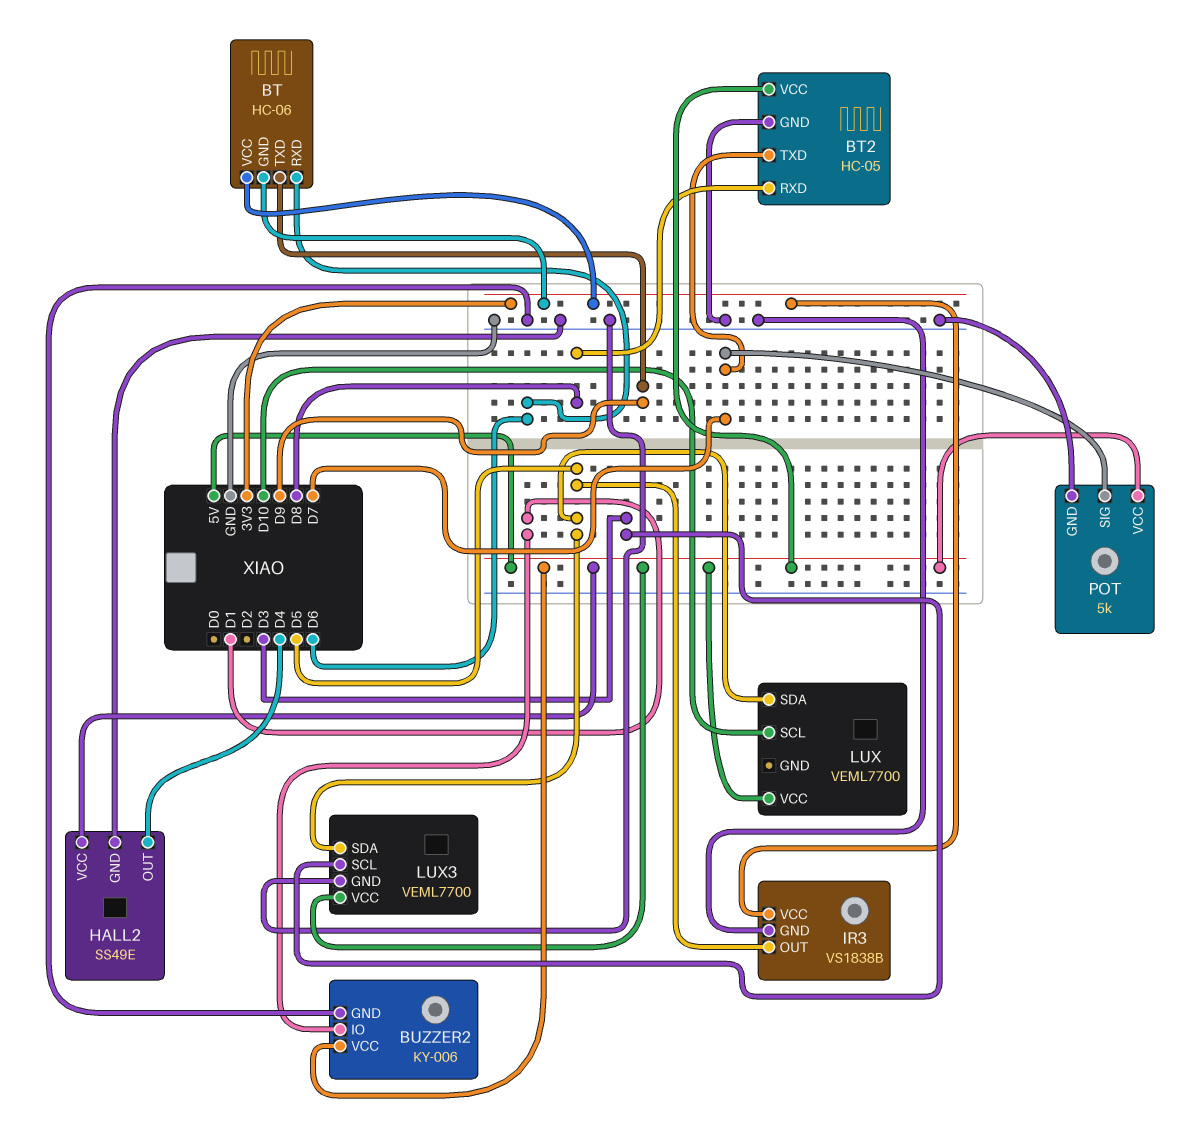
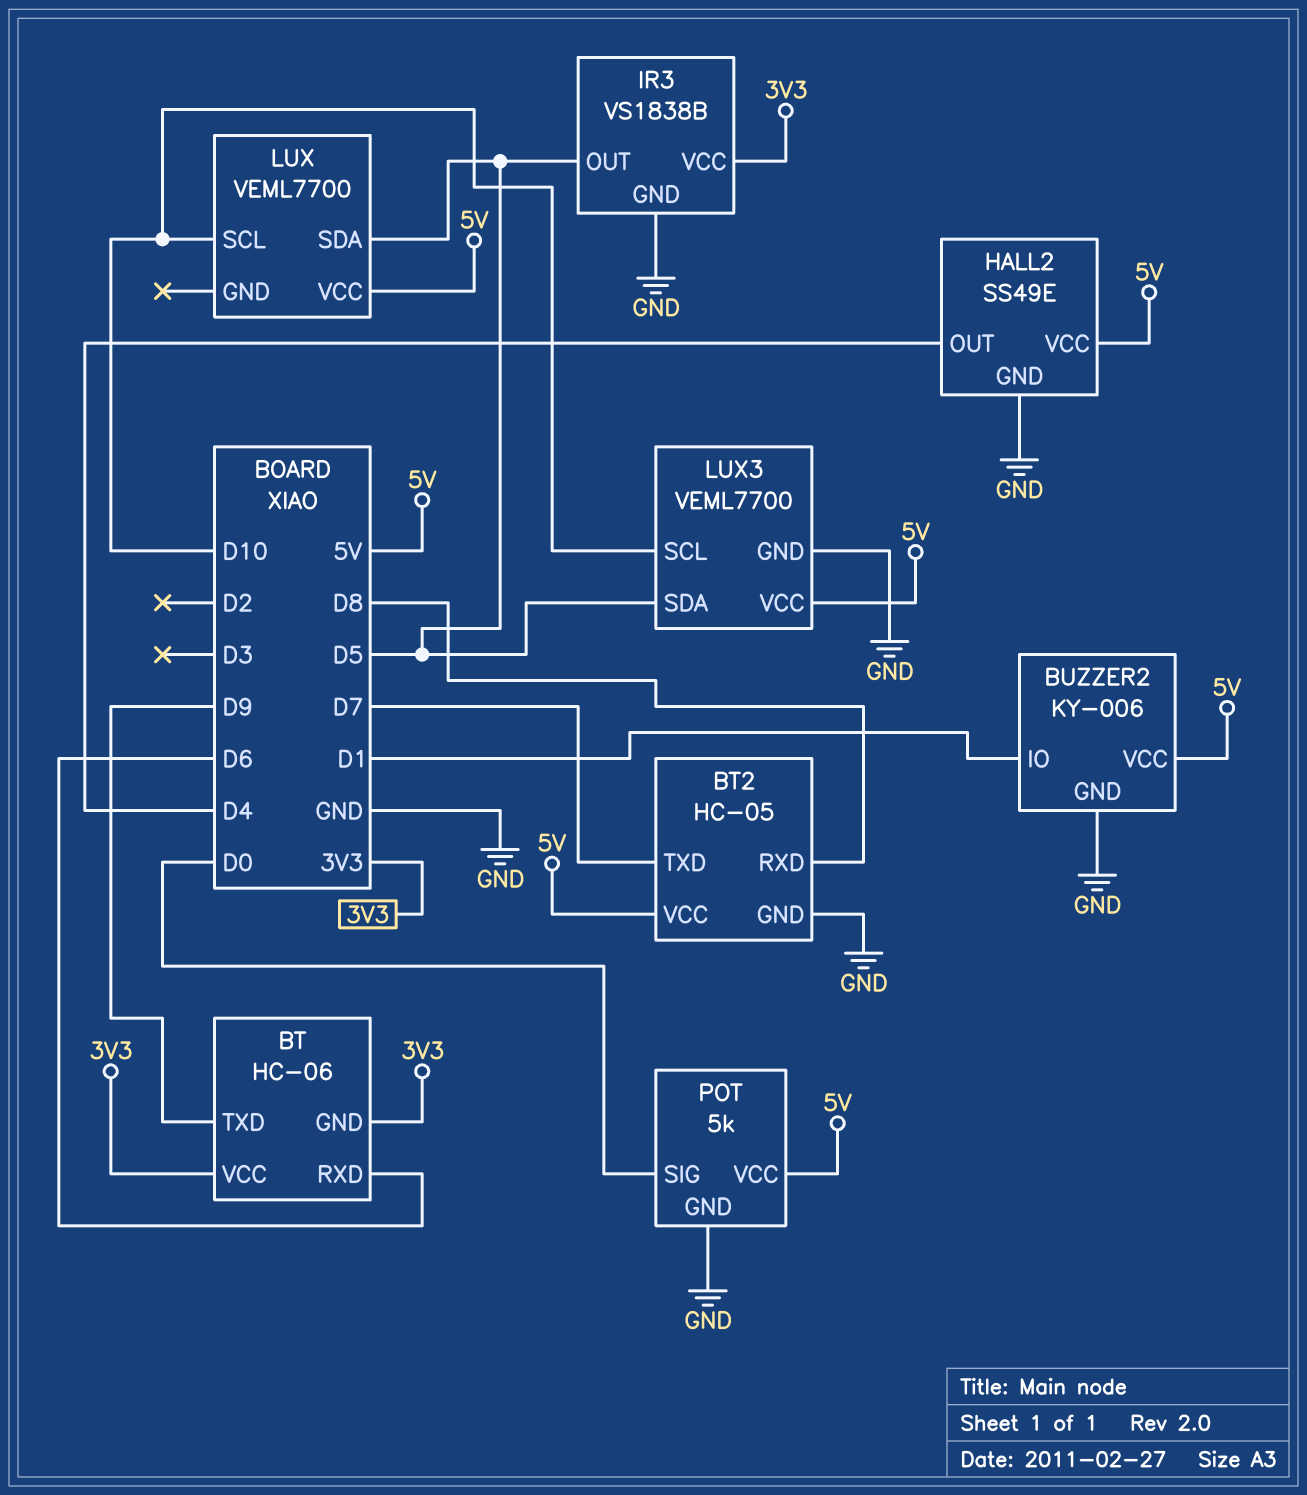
LUX3 pin SCL: D3 -> D10
POT pin SIG: D7 -> D0

